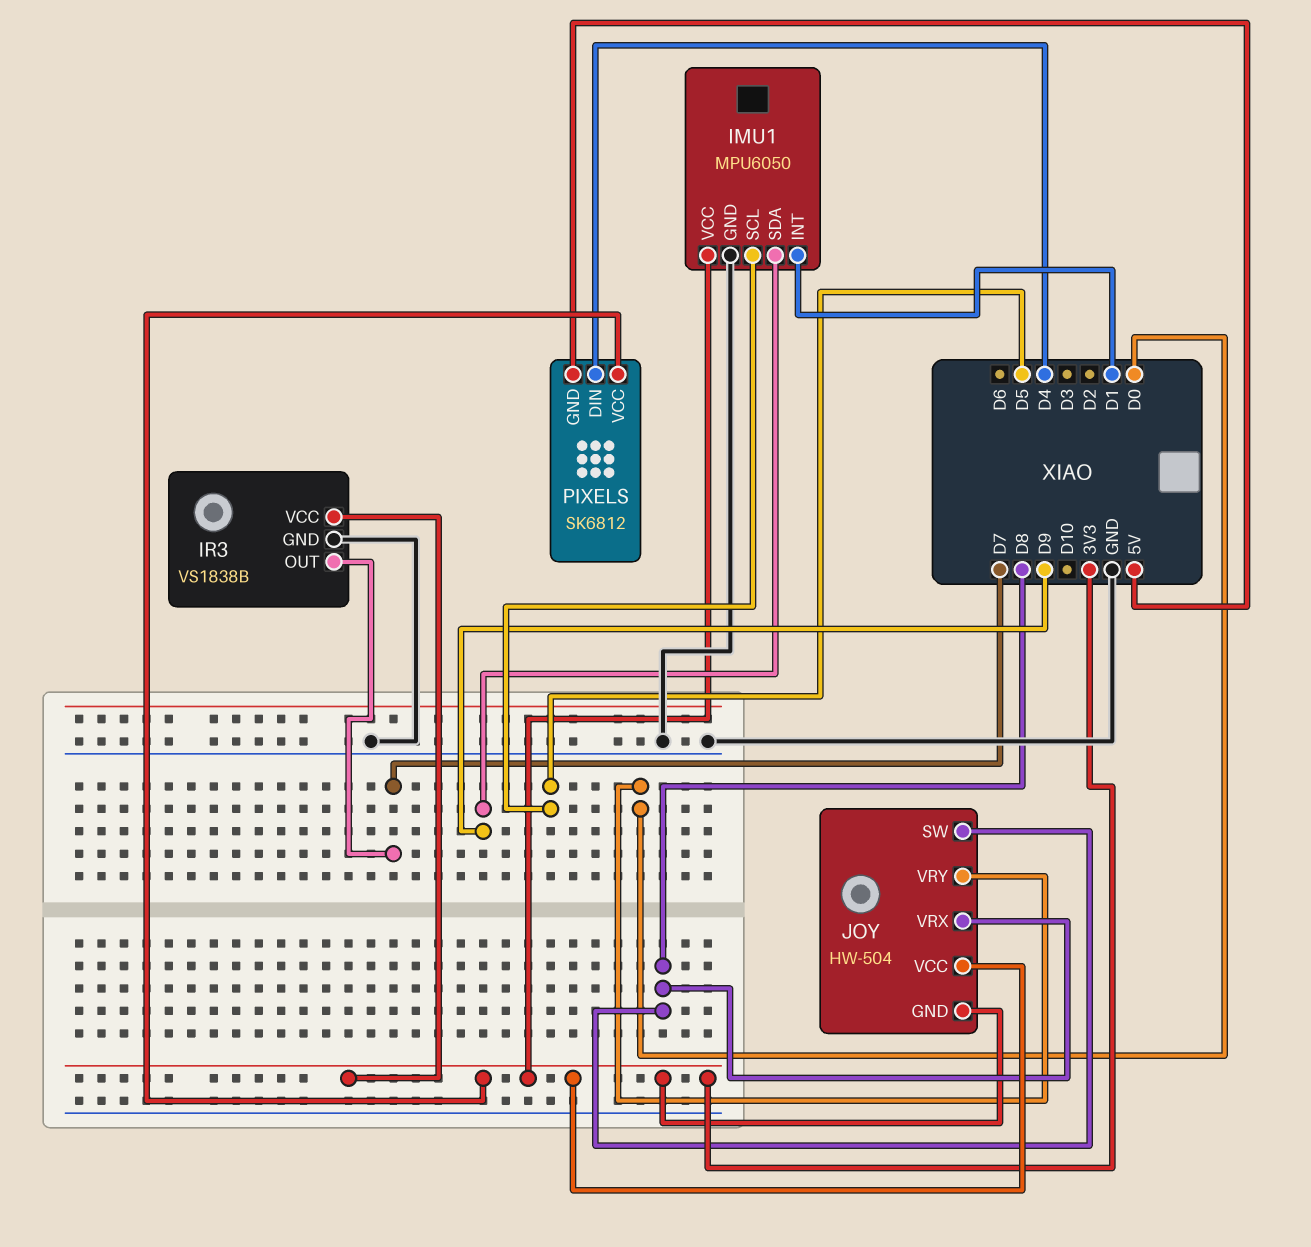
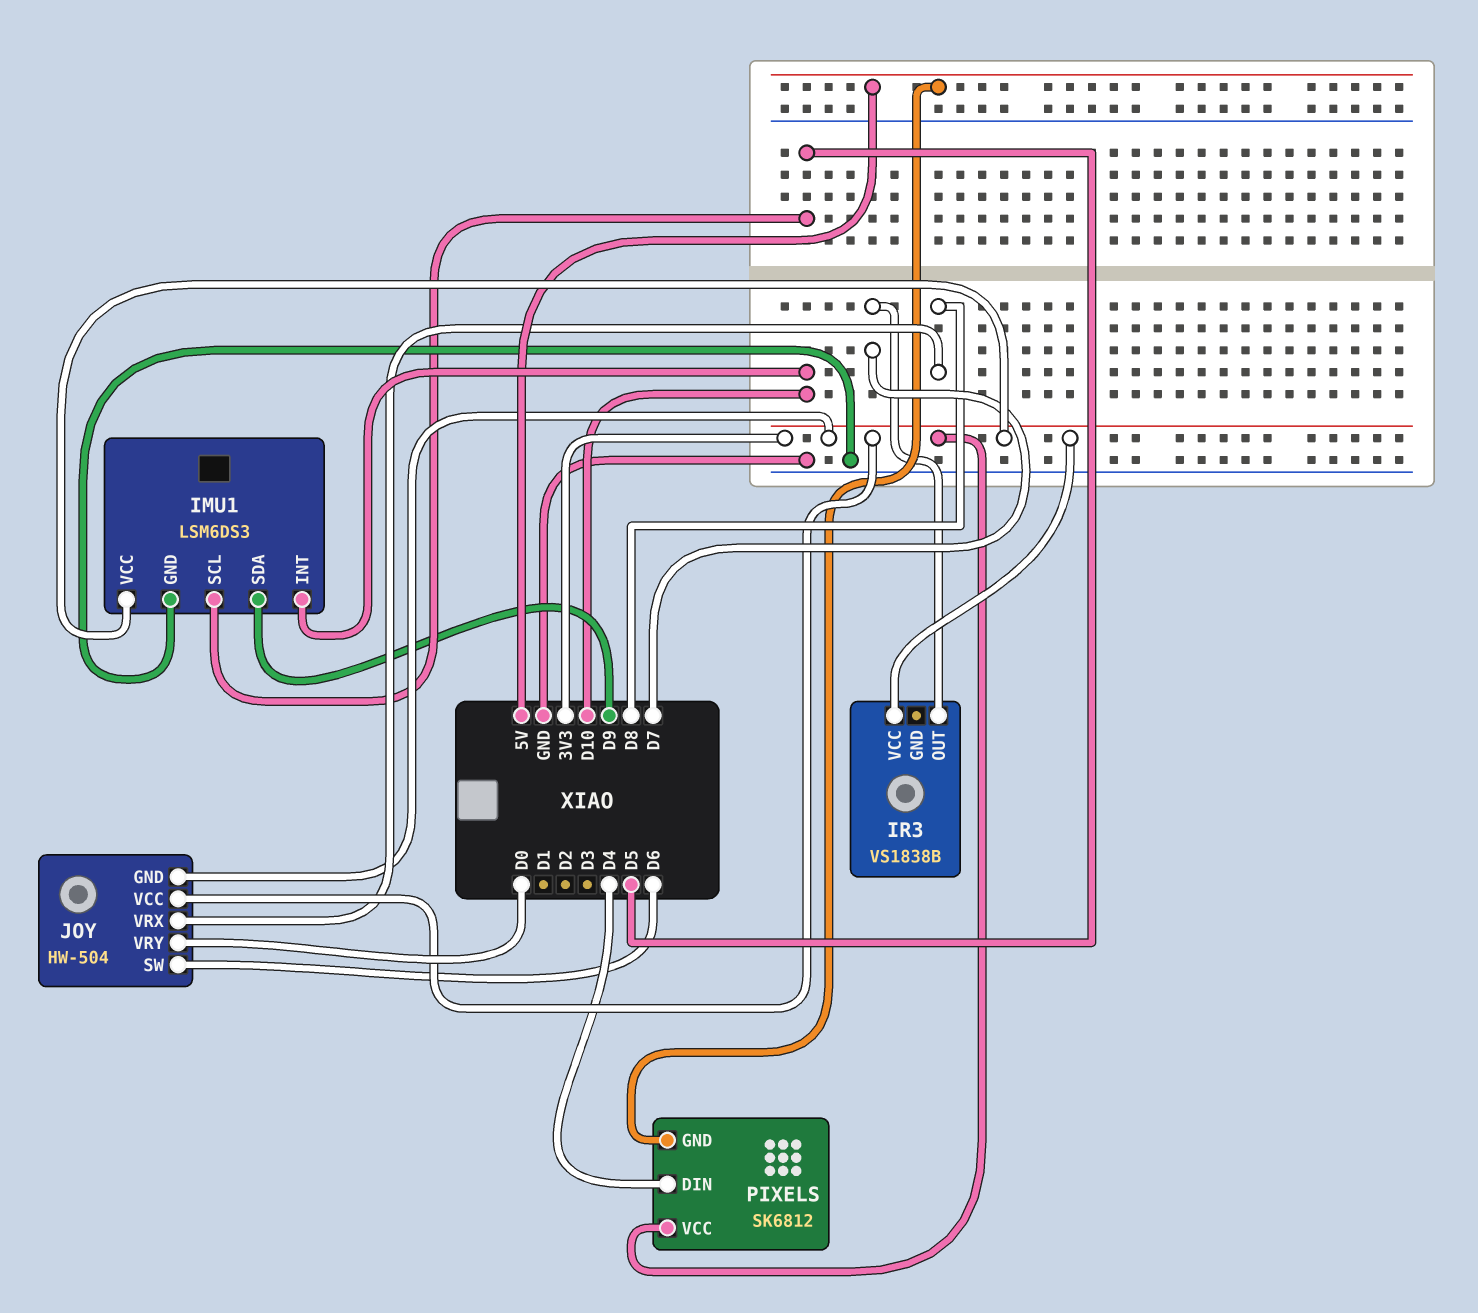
IMU1: MPU6050 -> LSM6DS3
IMU1 pin INT: D1 -> D10
IR3 pin GND: GND -> none
JOY pin SW: D8 -> D6

